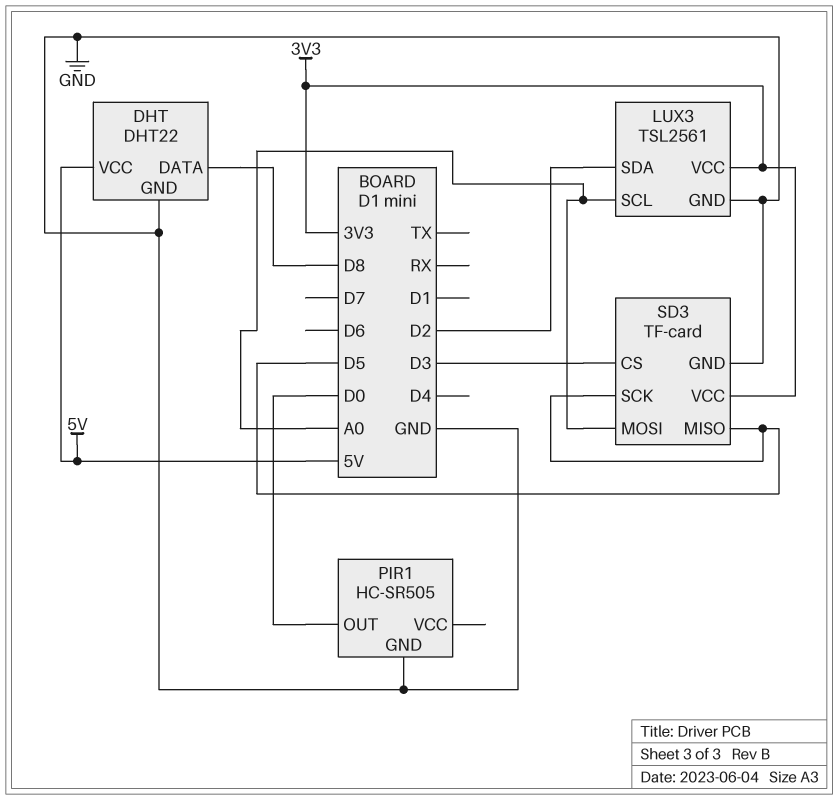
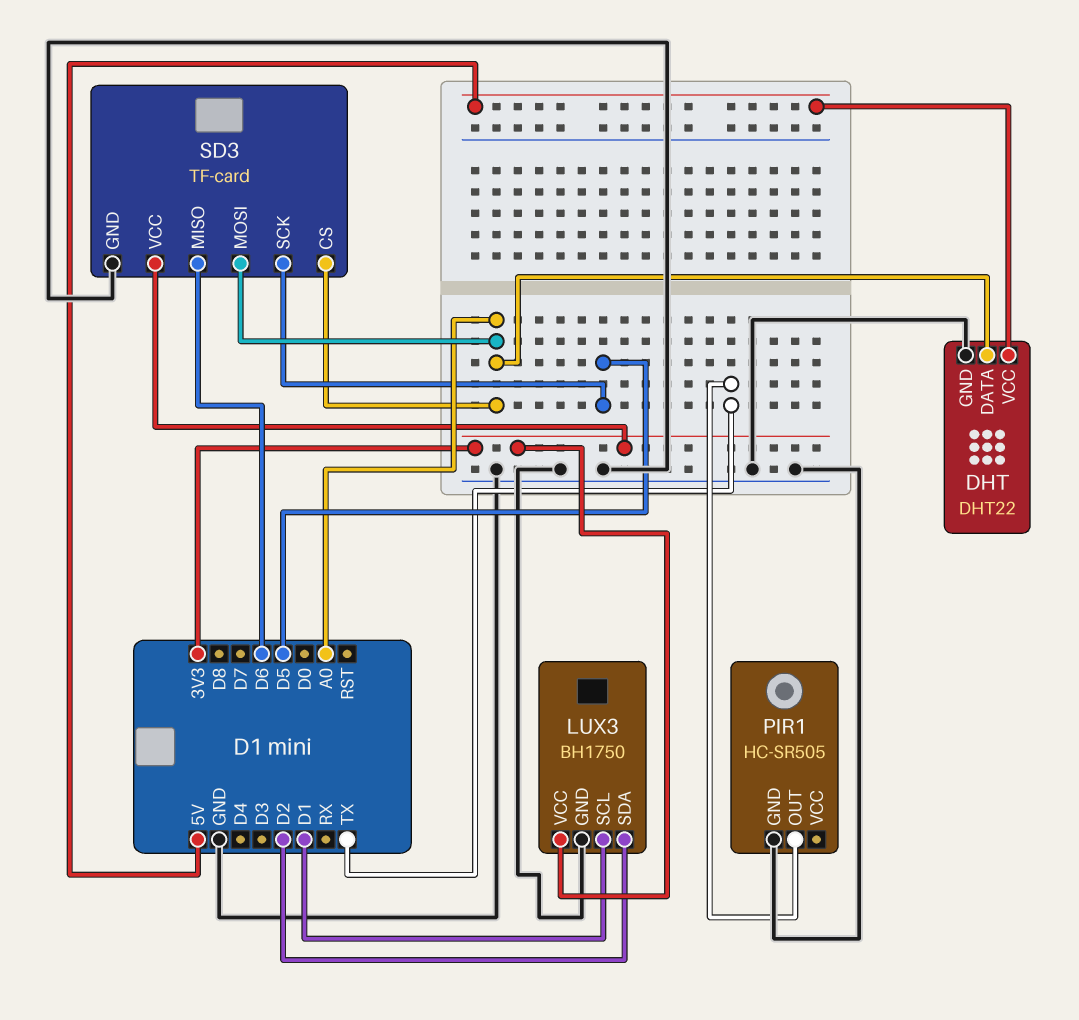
DHT pin DATA: D8 -> A0
LUX3: TSL2561 -> BH1750
LUX3 pin SCL: A0 -> D1
PIR1 pin OUT: D0 -> TX
SD3 pin CS: D3 -> A0
SD3 pin MISO: D5 -> D6

